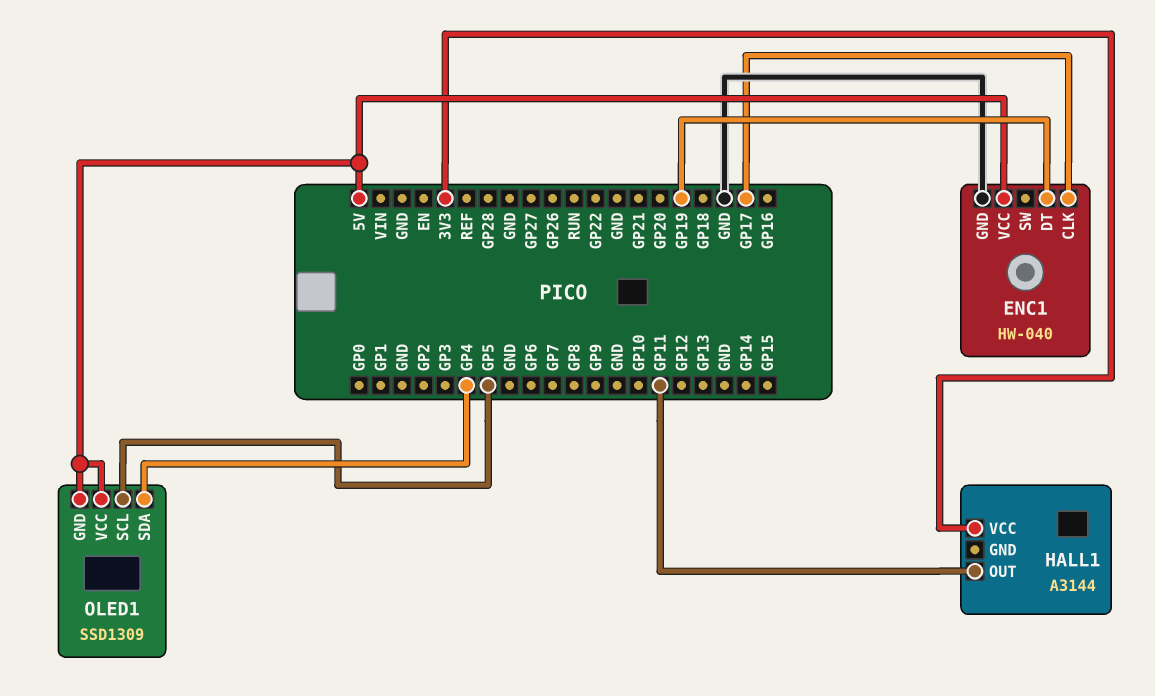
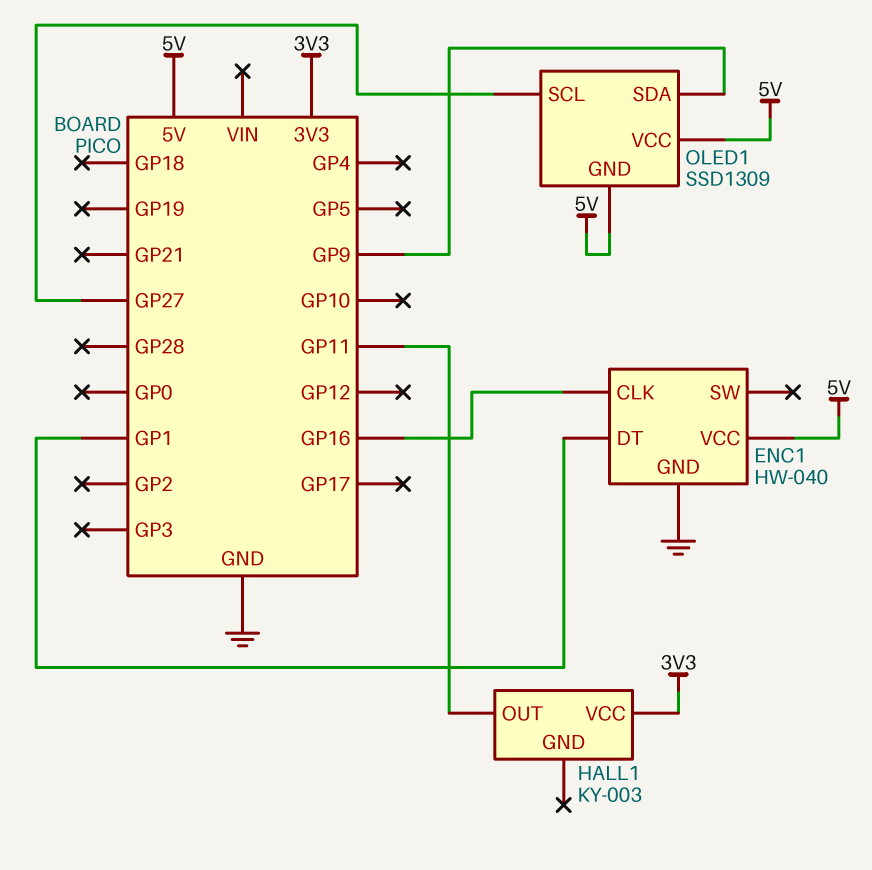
ENC1 pin CLK: GP17 -> GP16
ENC1 pin DT: GP19 -> GP1
HALL1: A3144 -> KY-003
OLED1 pin SCL: GP5 -> GP27
OLED1 pin SDA: GP4 -> GP9

